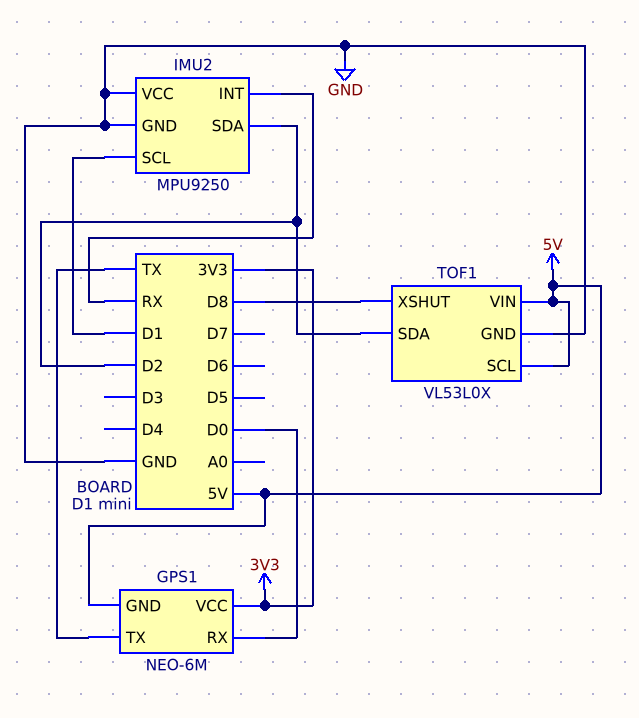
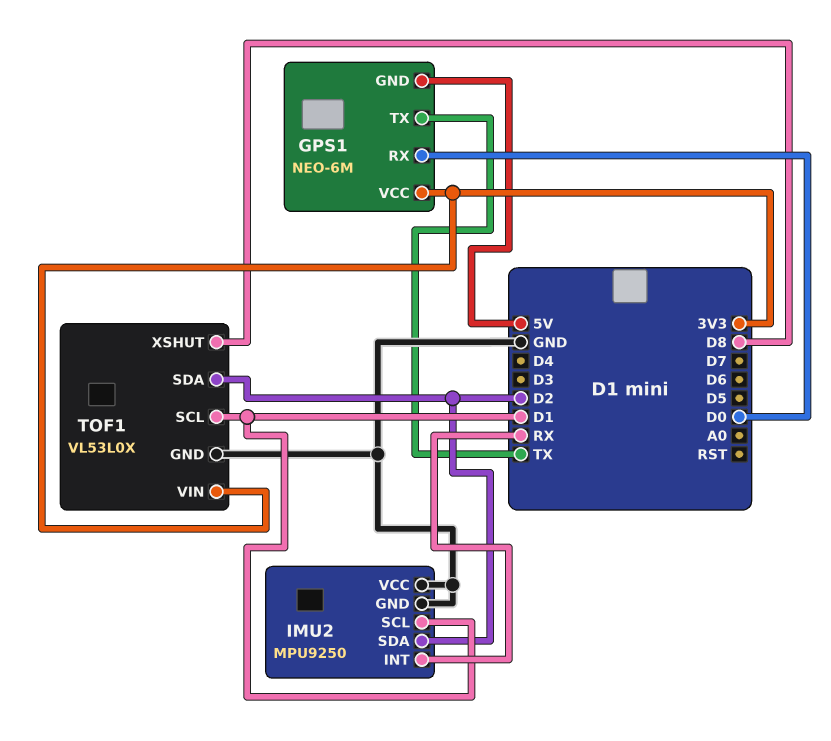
TOF1 pin SCL: 5V -> D1
TOF1 pin VIN: 5V -> 3V3

